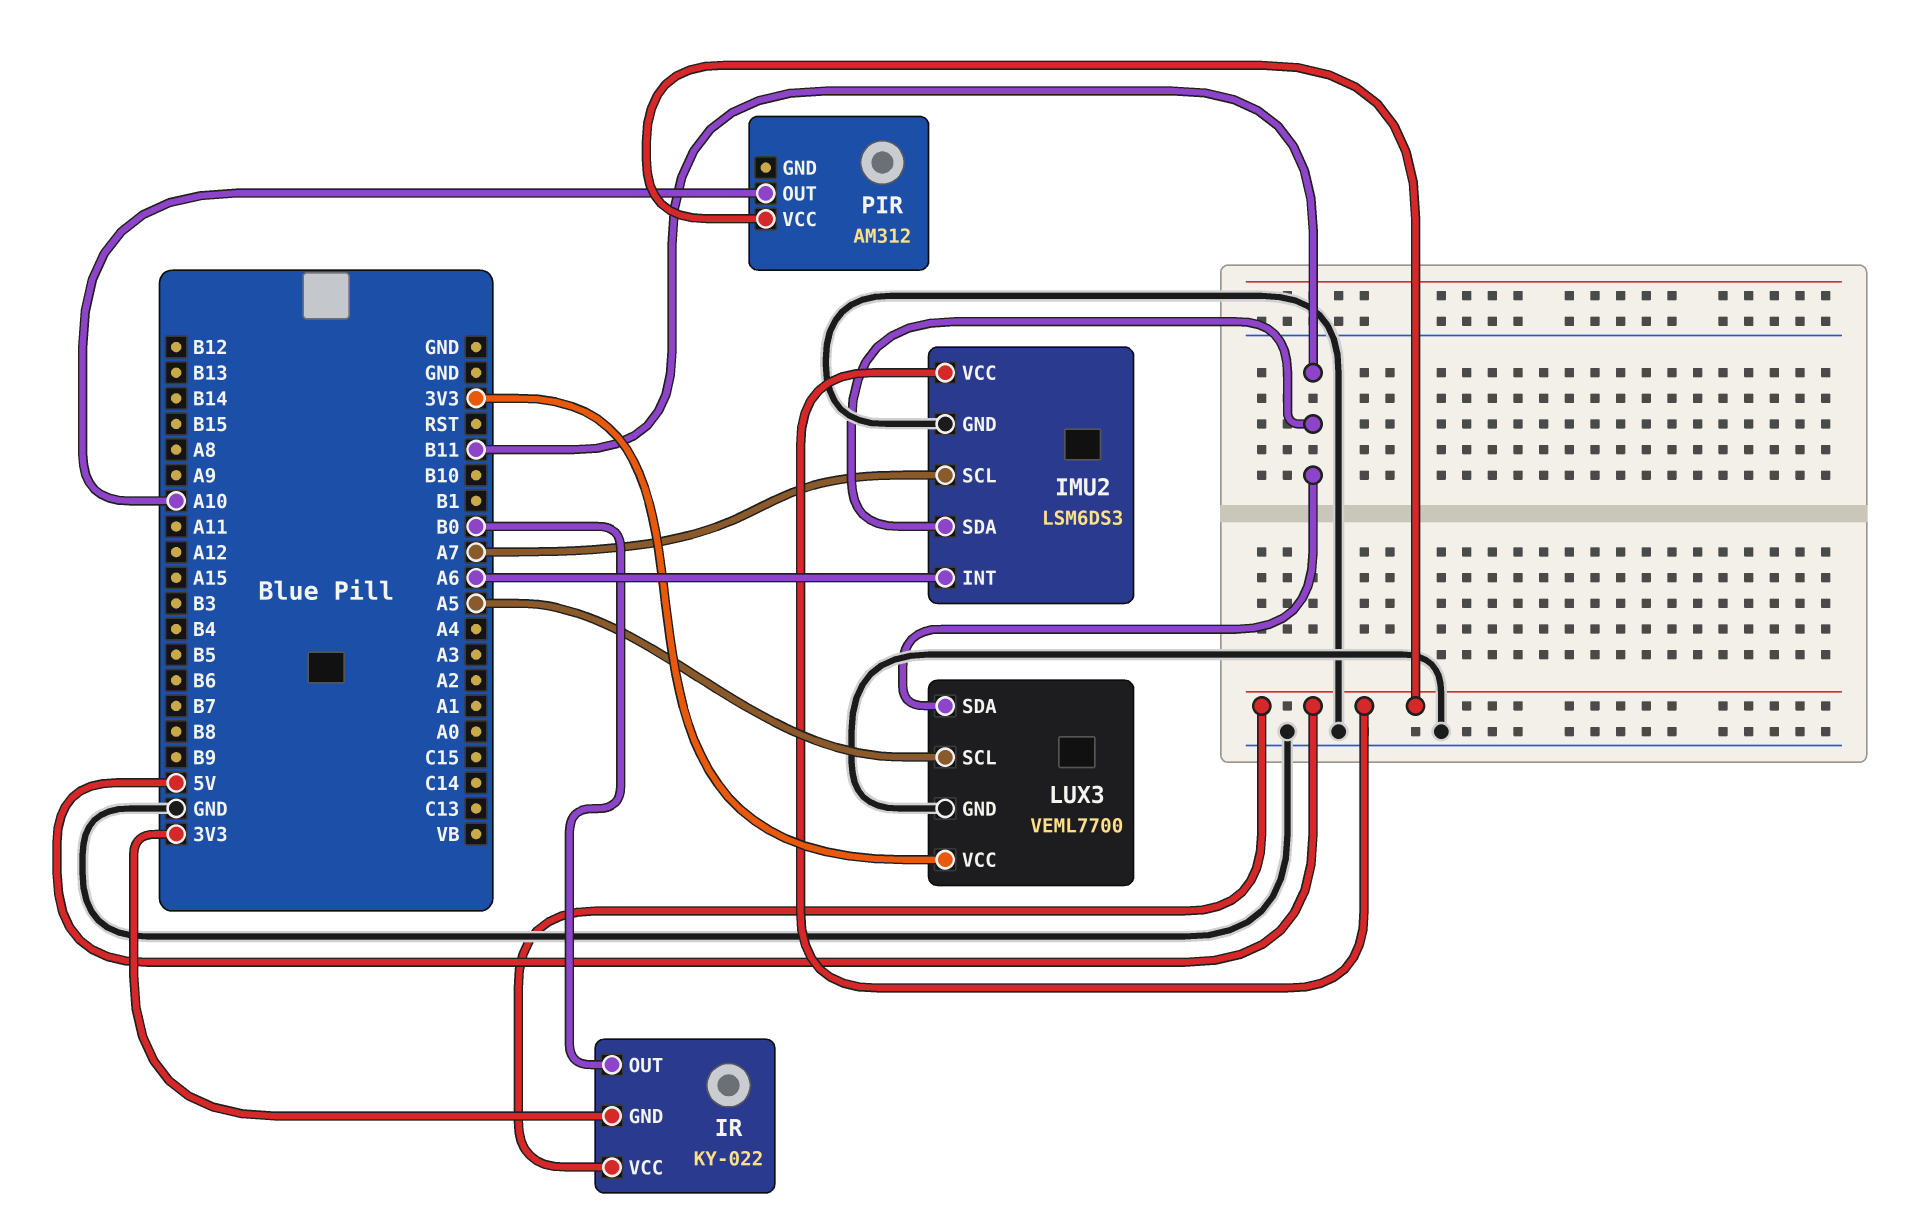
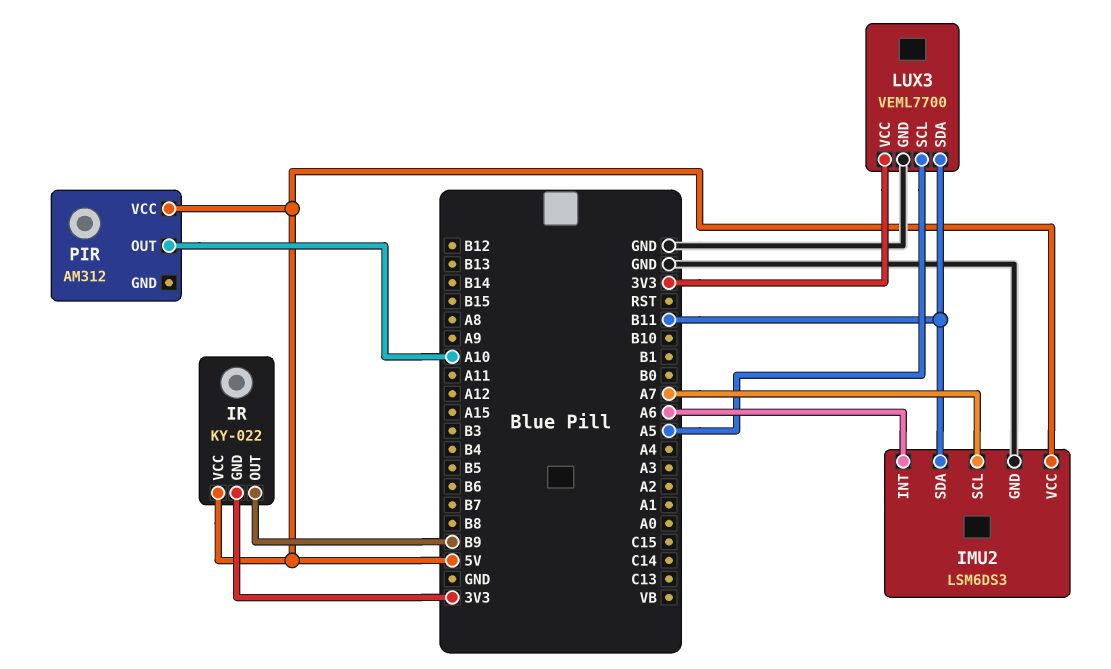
IR pin OUT: B0 -> B9

